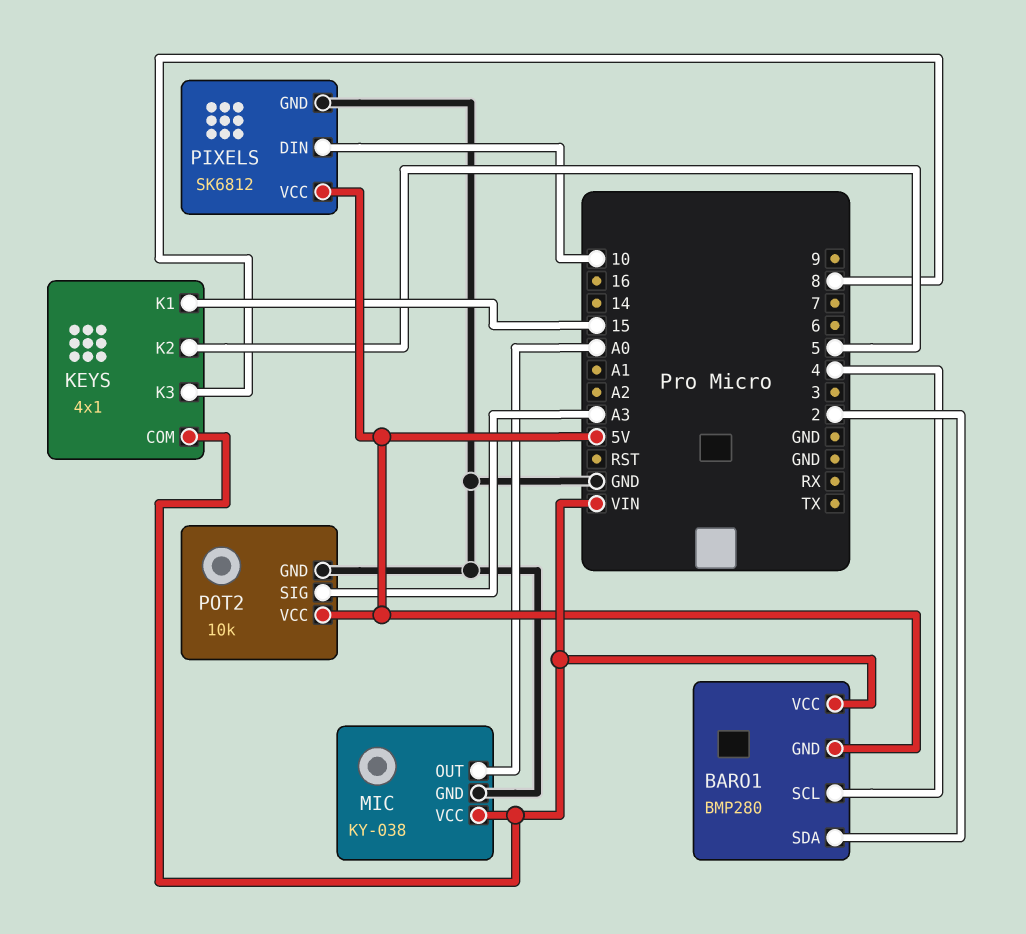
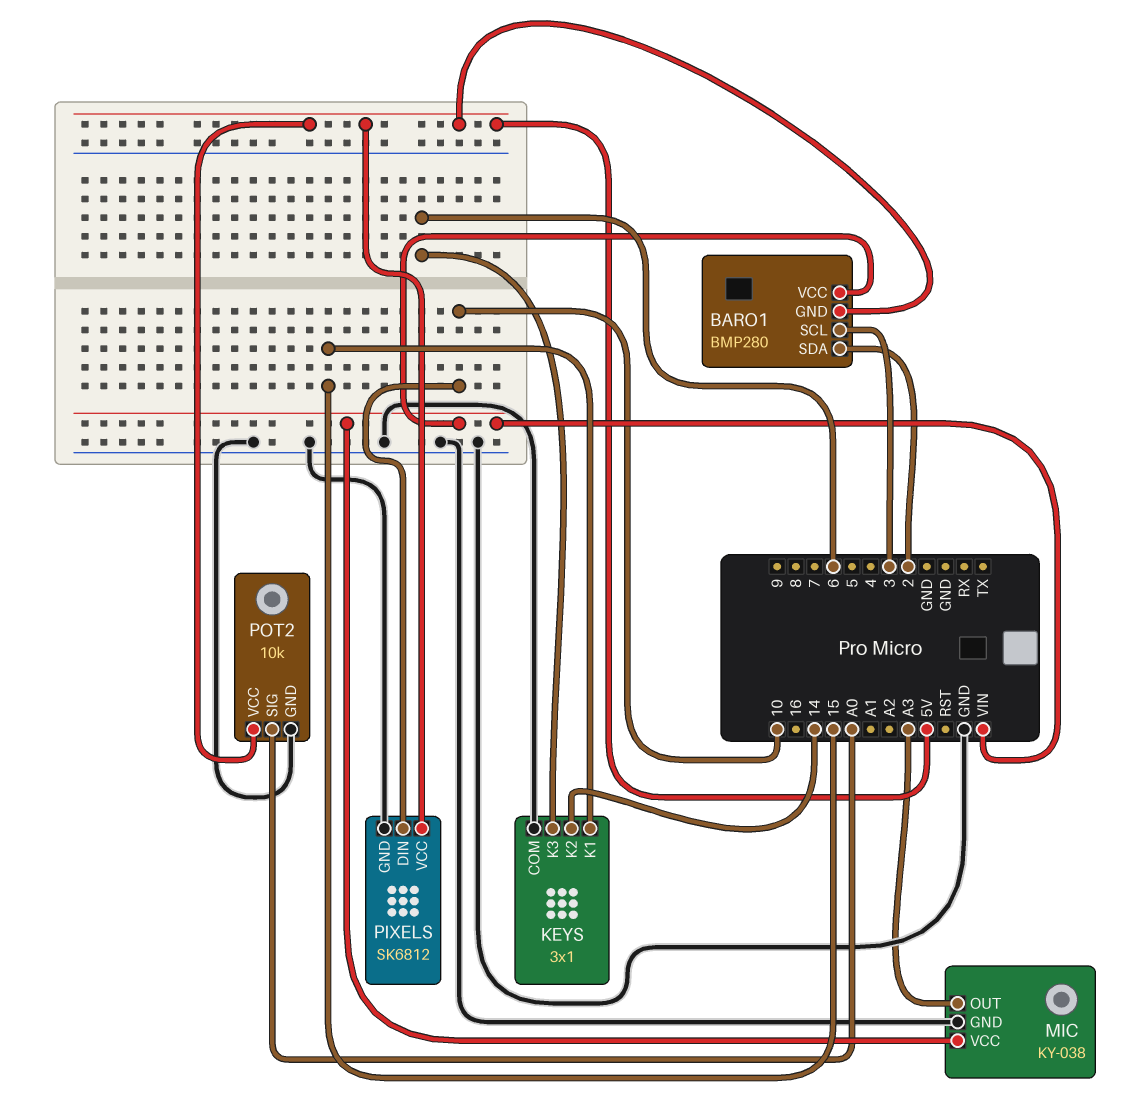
BARO1 pin SCL: 4 -> 3
KEYS: 4x1 -> 3x1
KEYS pin COM: VIN -> GND
KEYS pin K2: 5 -> 14
KEYS pin K3: 8 -> 6
MIC pin OUT: A0 -> A3
POT2 pin SIG: A3 -> A0

